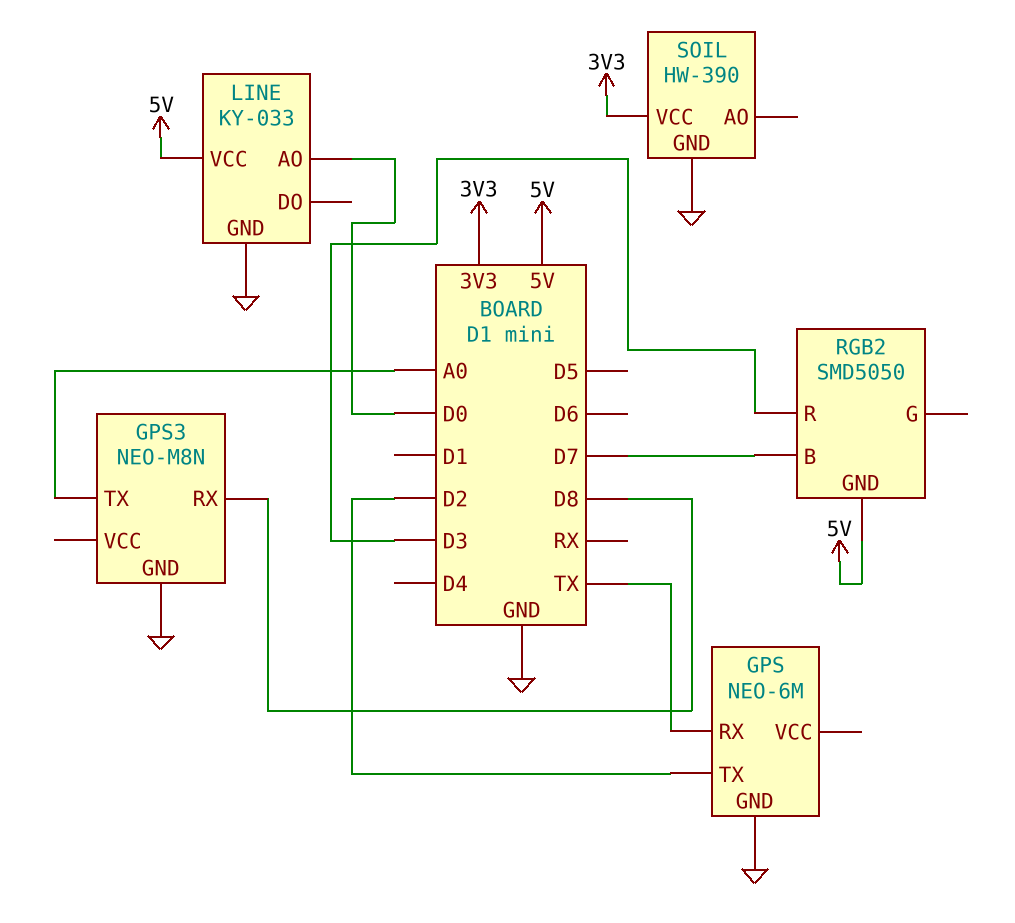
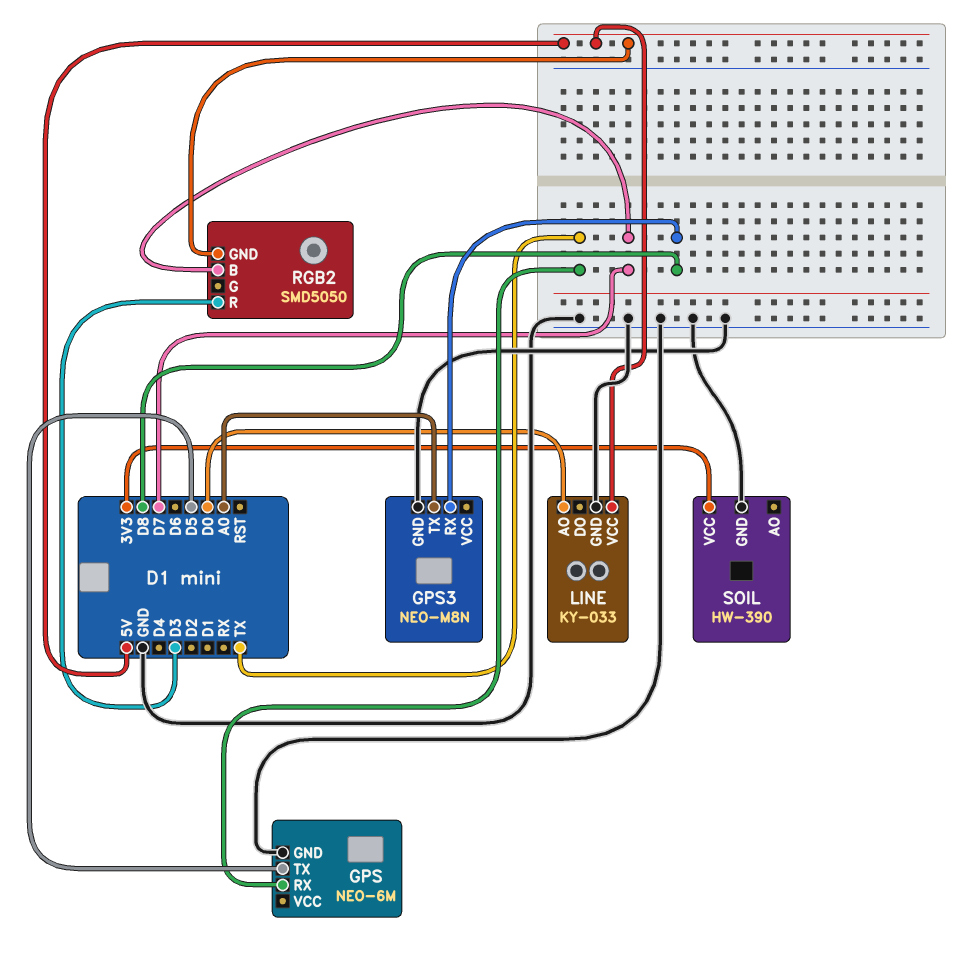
GPS pin TX: D2 -> D5

